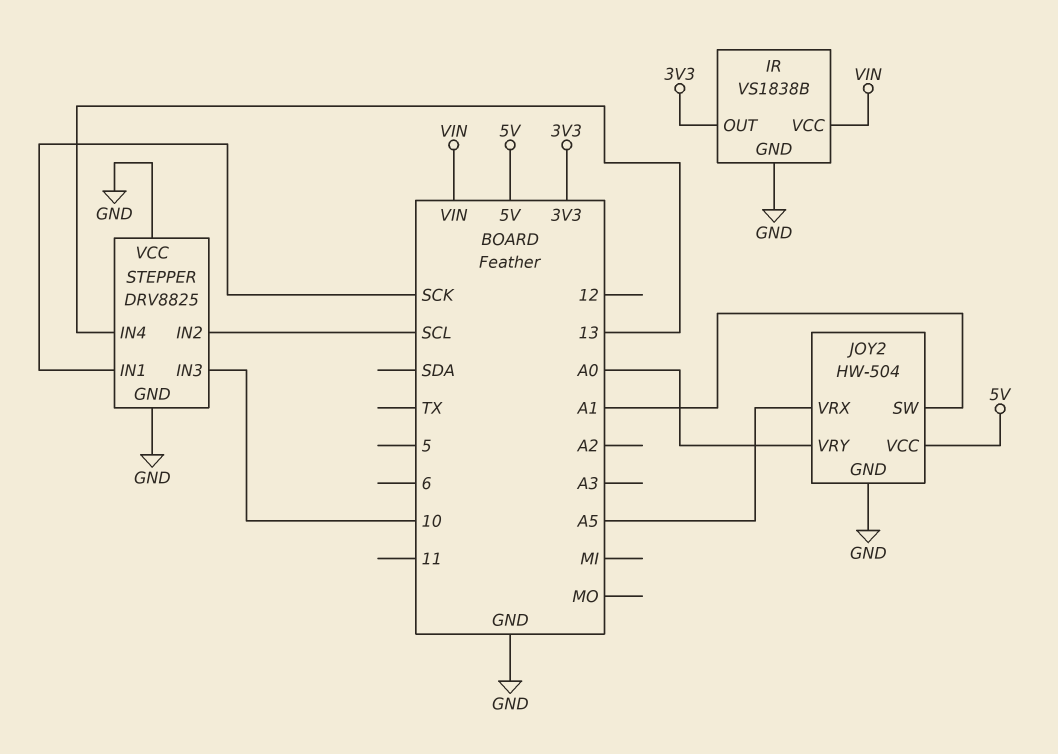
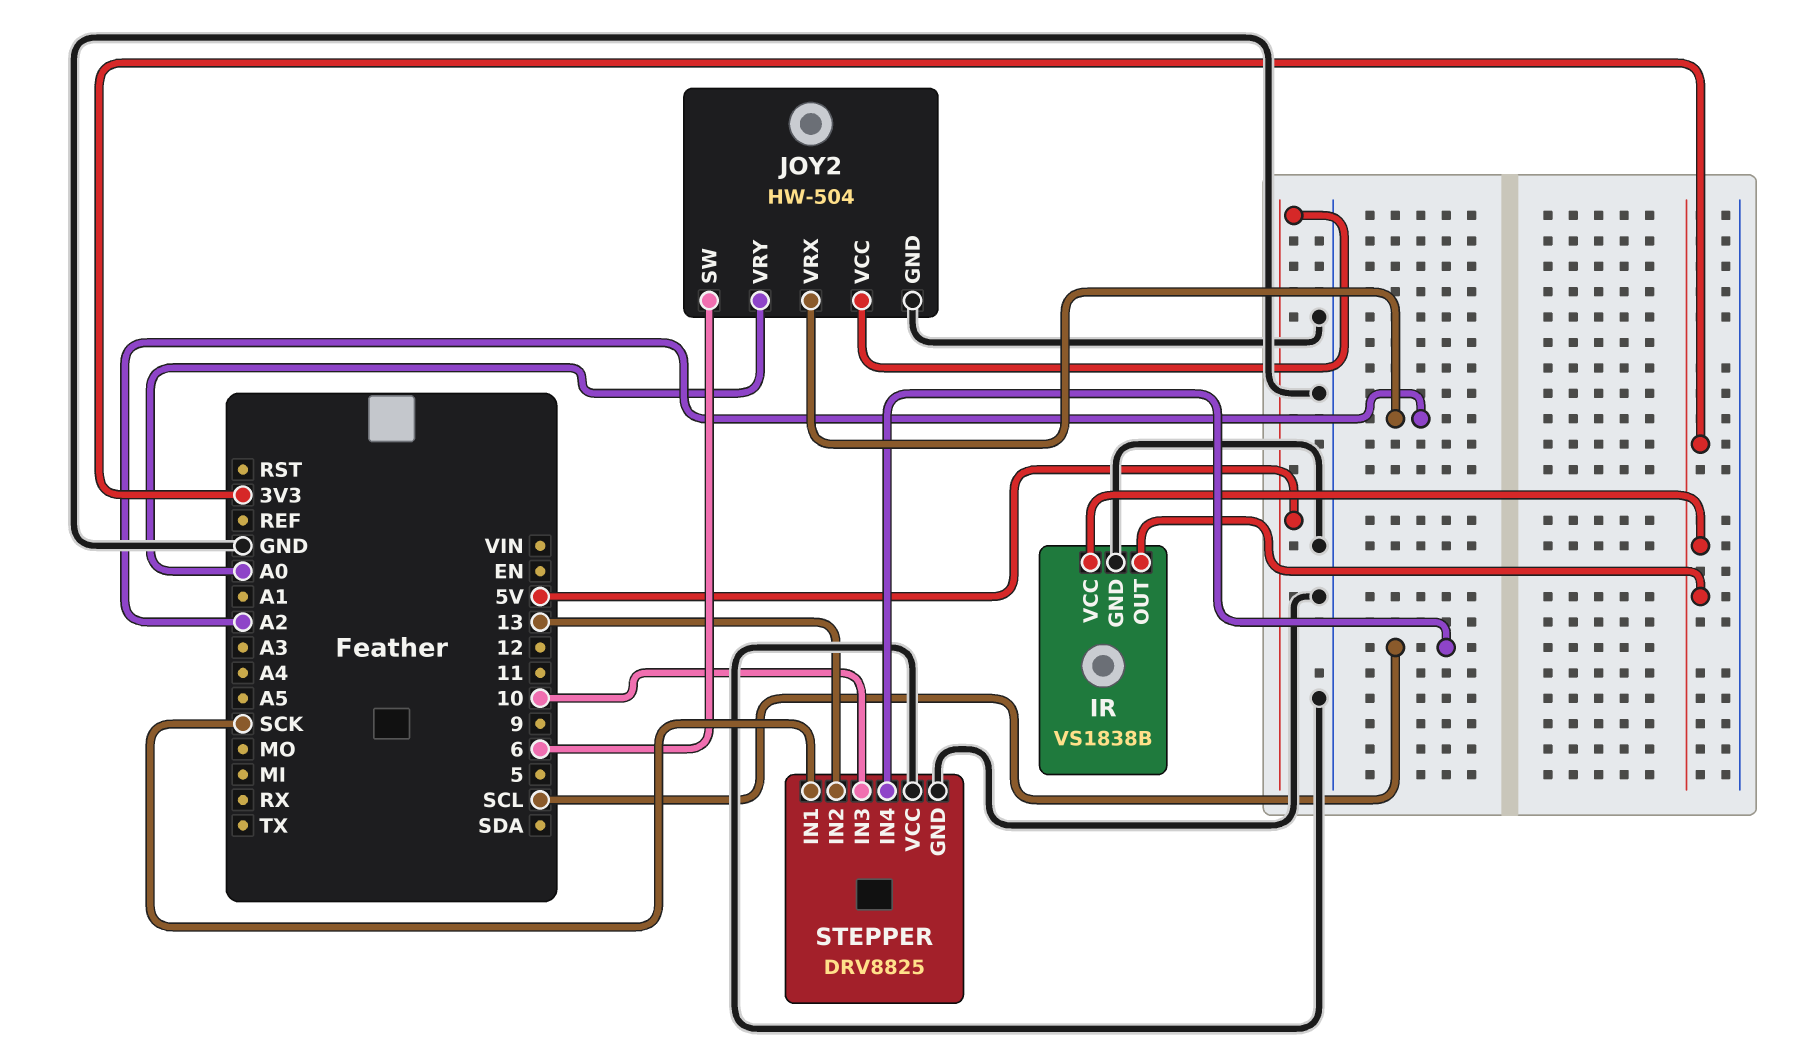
IR pin VCC: VIN -> 3V3
JOY2 pin SW: A1 -> 6
JOY2 pin VRX: A5 -> A2
STEPPER pin IN2: SCL -> 13
STEPPER pin IN4: 13 -> SCL

